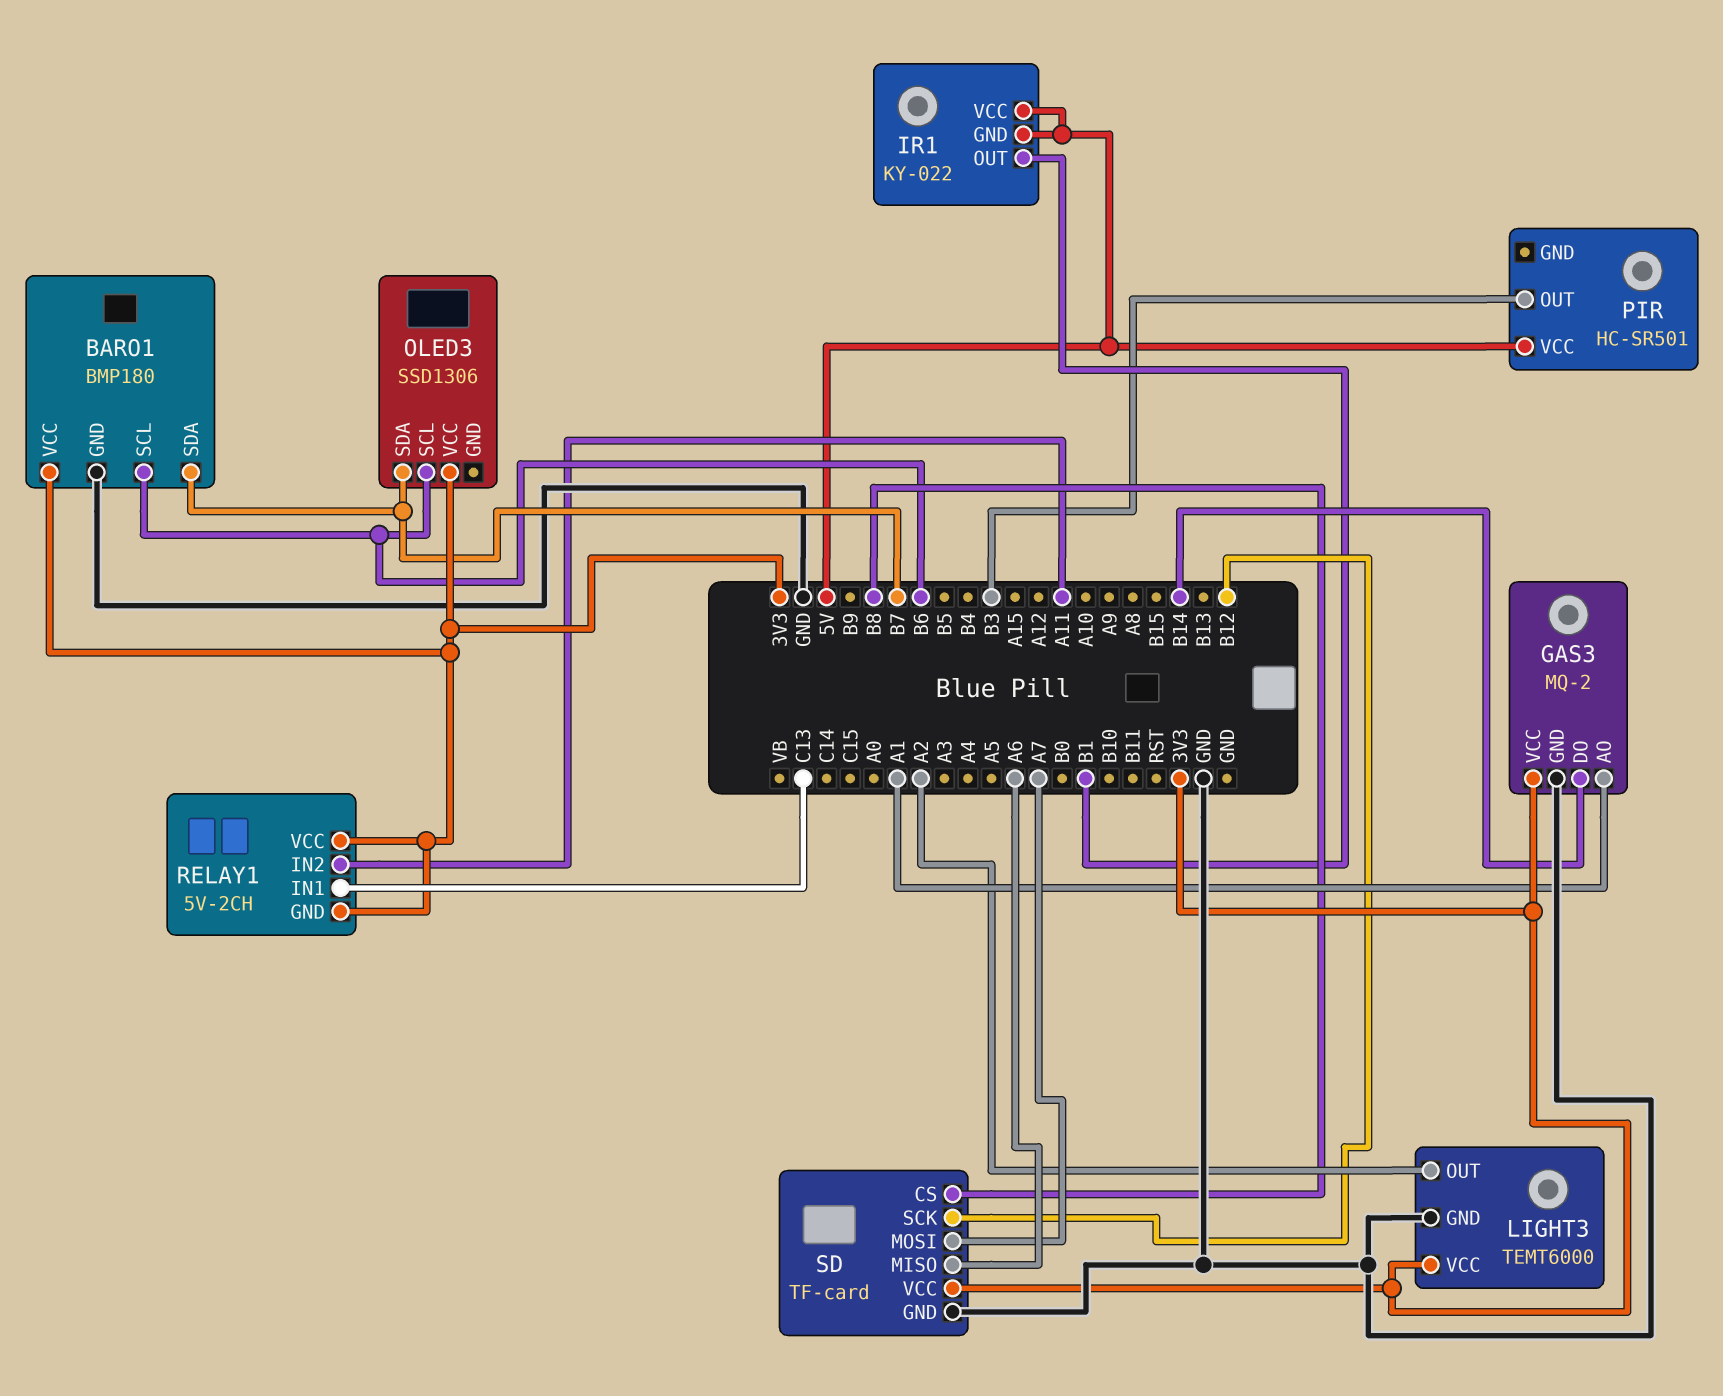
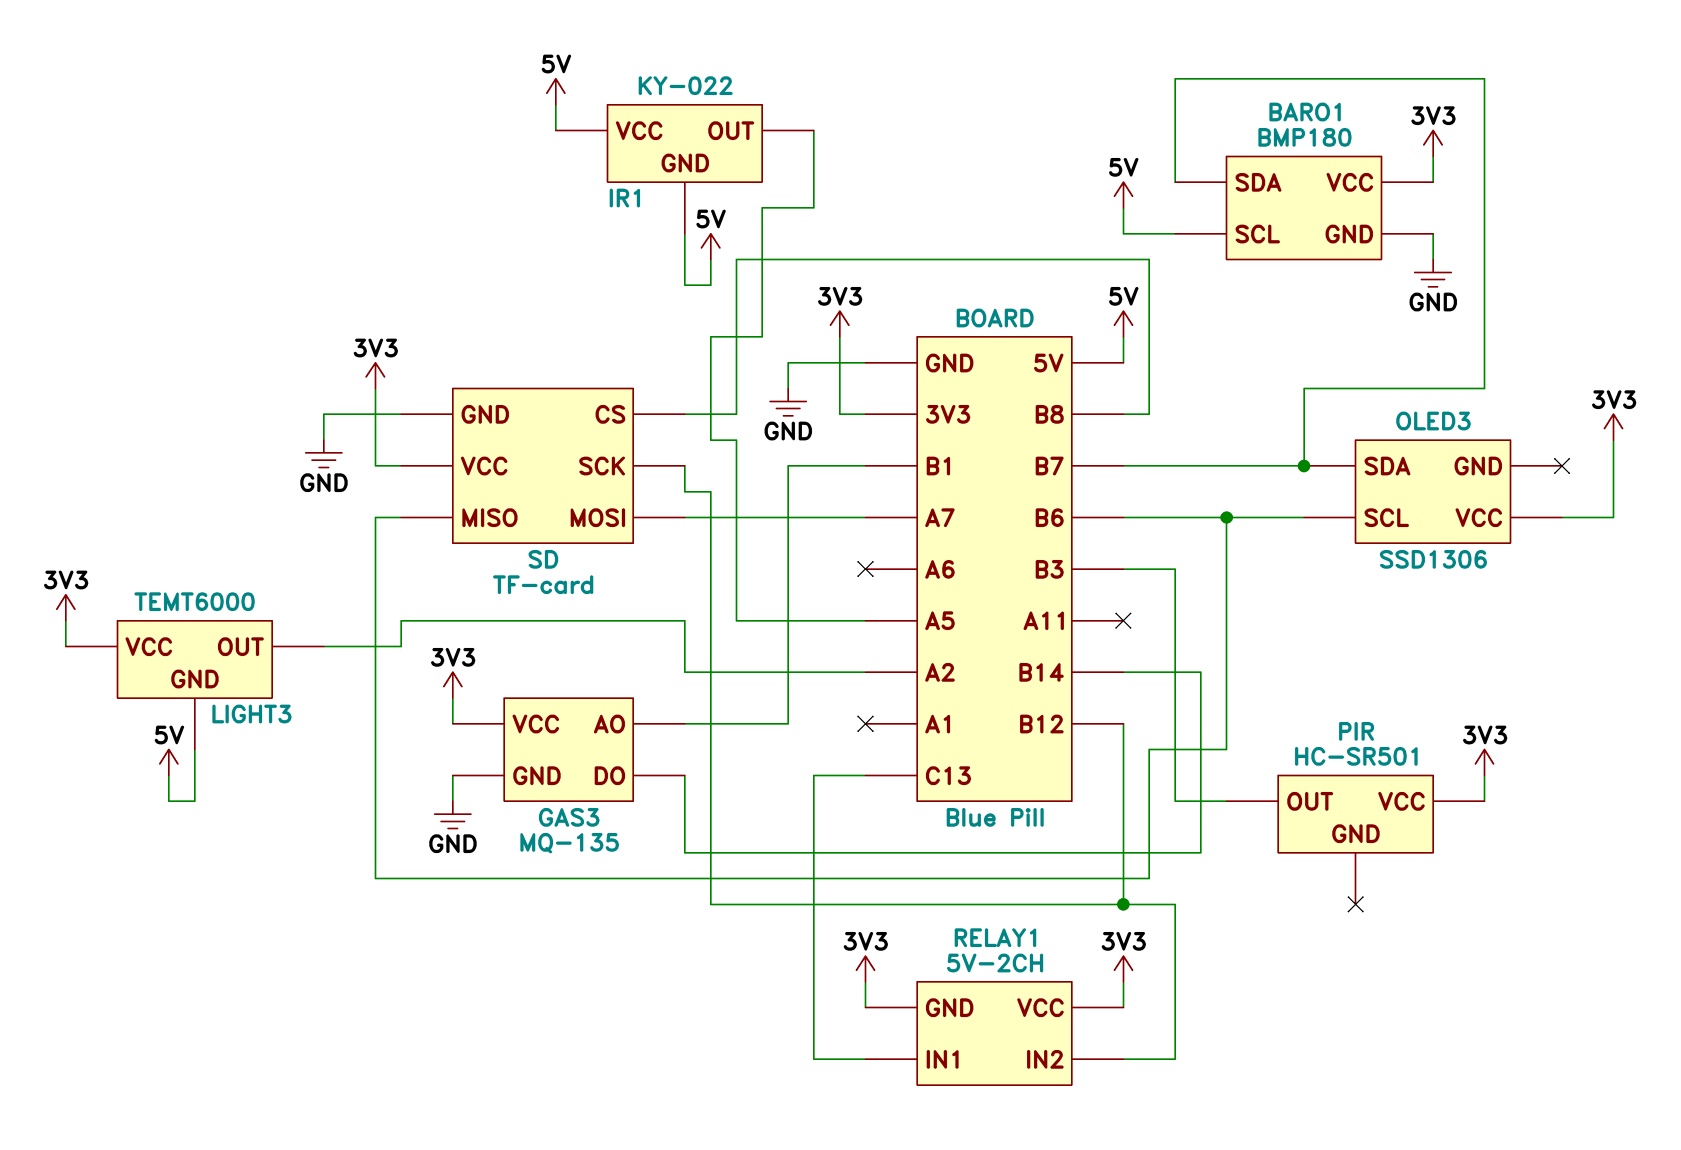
BARO1 pin SCL: B6 -> 5V
GAS3: MQ-2 -> MQ-135
GAS3 pin AO: A1 -> B1
IR1 pin OUT: B1 -> A5
LIGHT3 pin GND: GND -> 5V
PIR pin VCC: 5V -> 3V3
RELAY1 pin IN2: A11 -> B12
SD pin MISO: A6 -> B6

